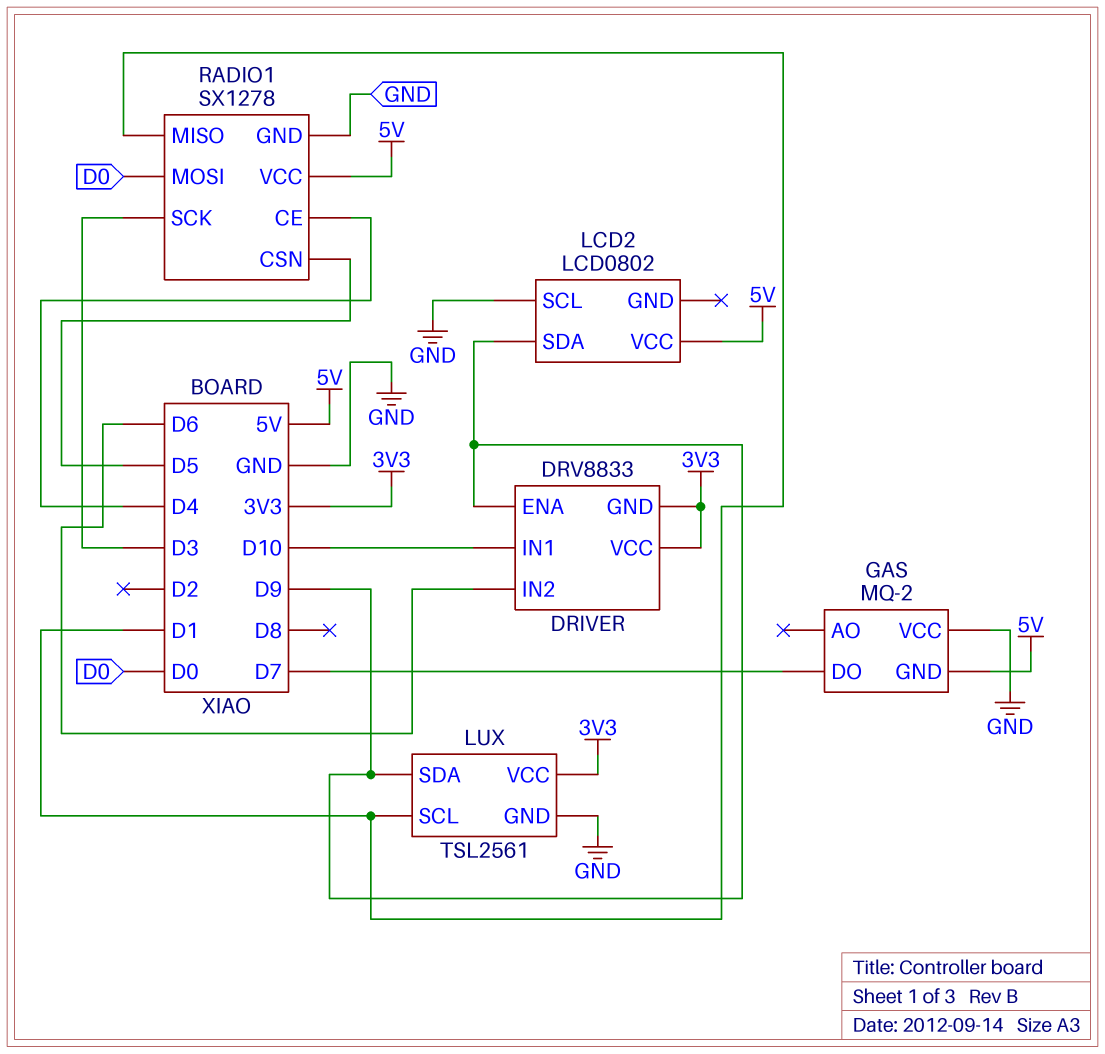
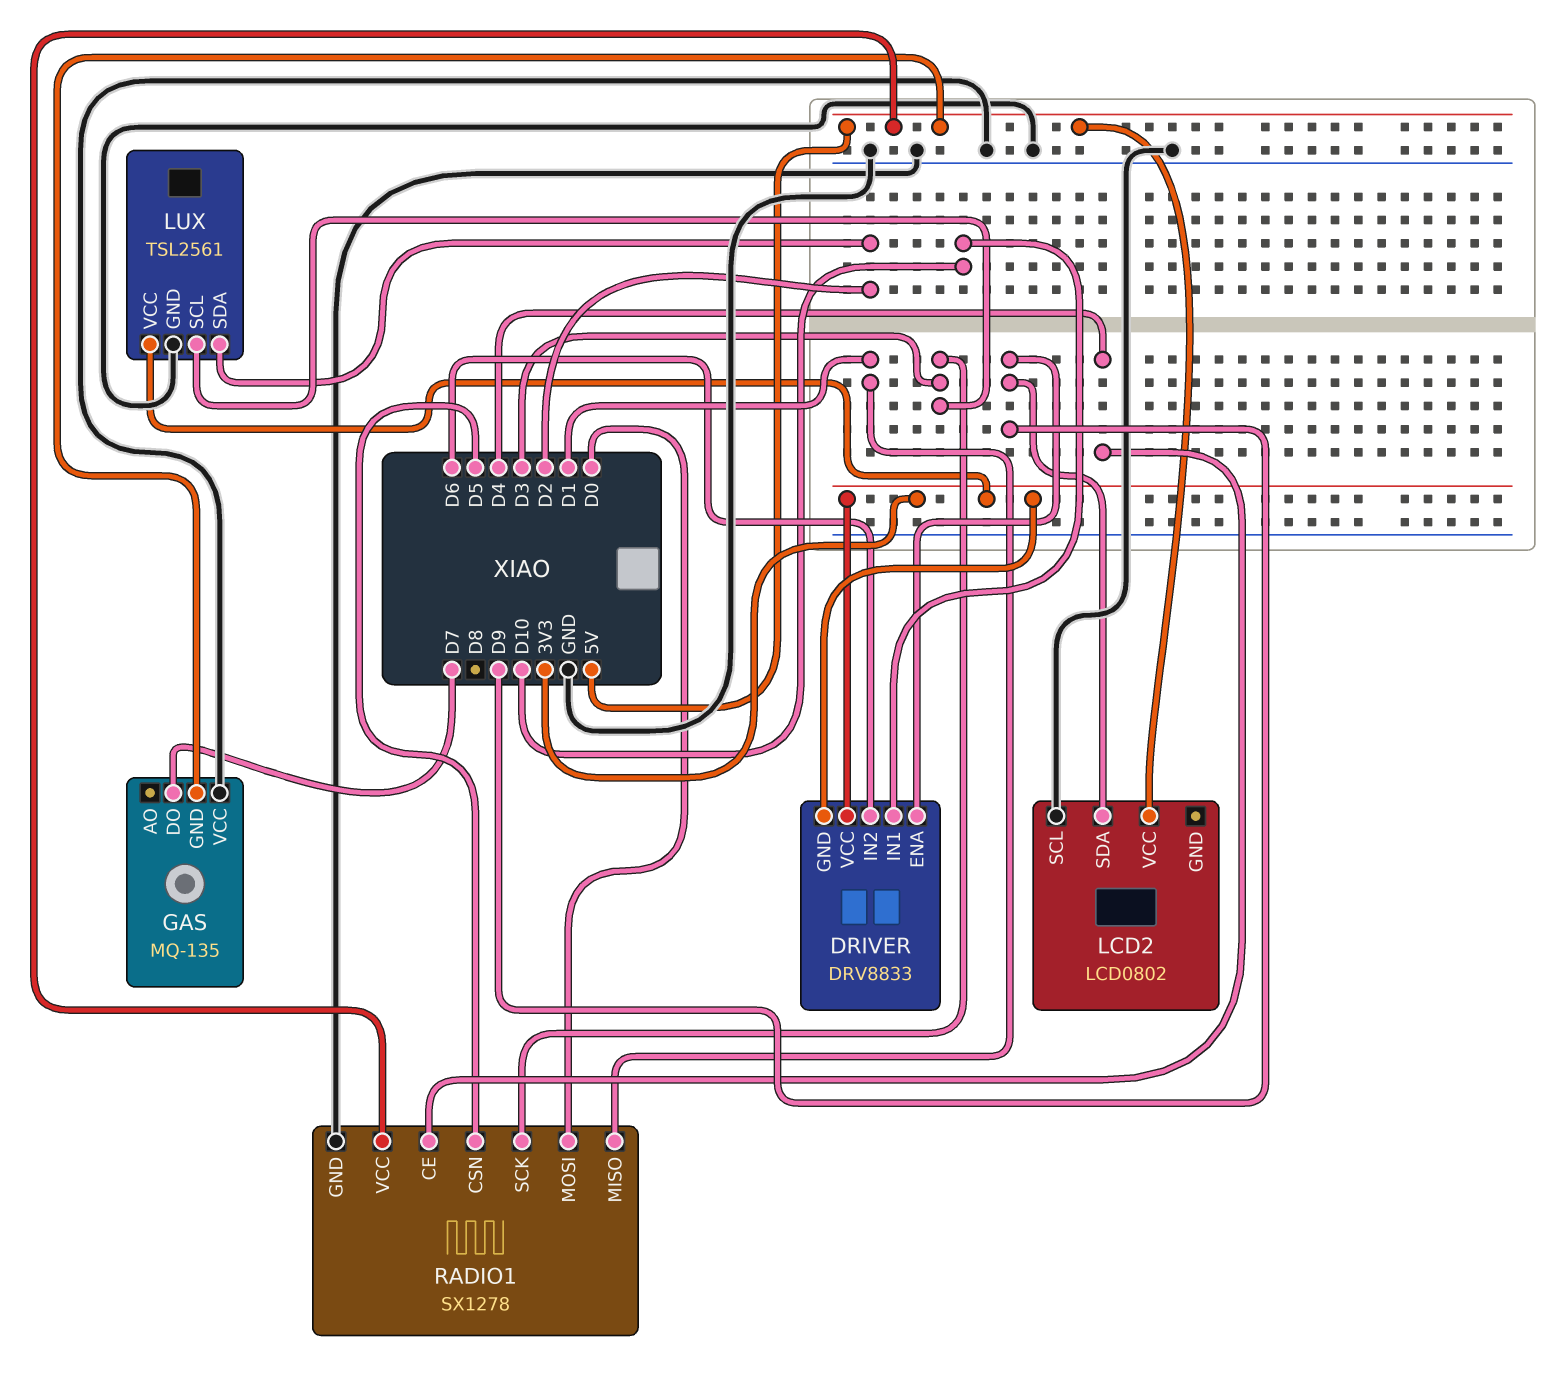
GAS: MQ-2 -> MQ-135
LUX pin SCL: D1 -> D3
LUX pin SDA: D9 -> D2

